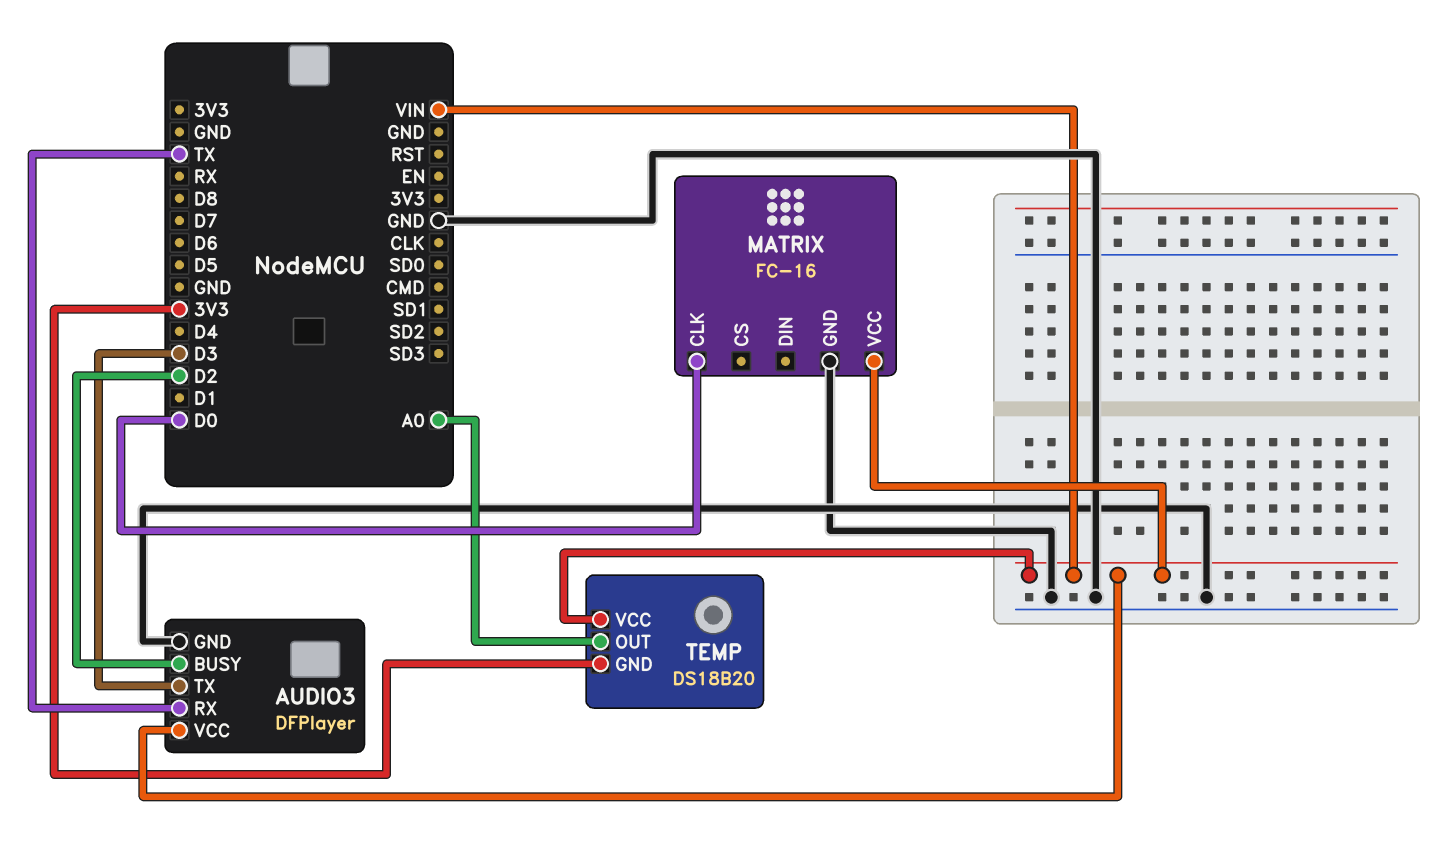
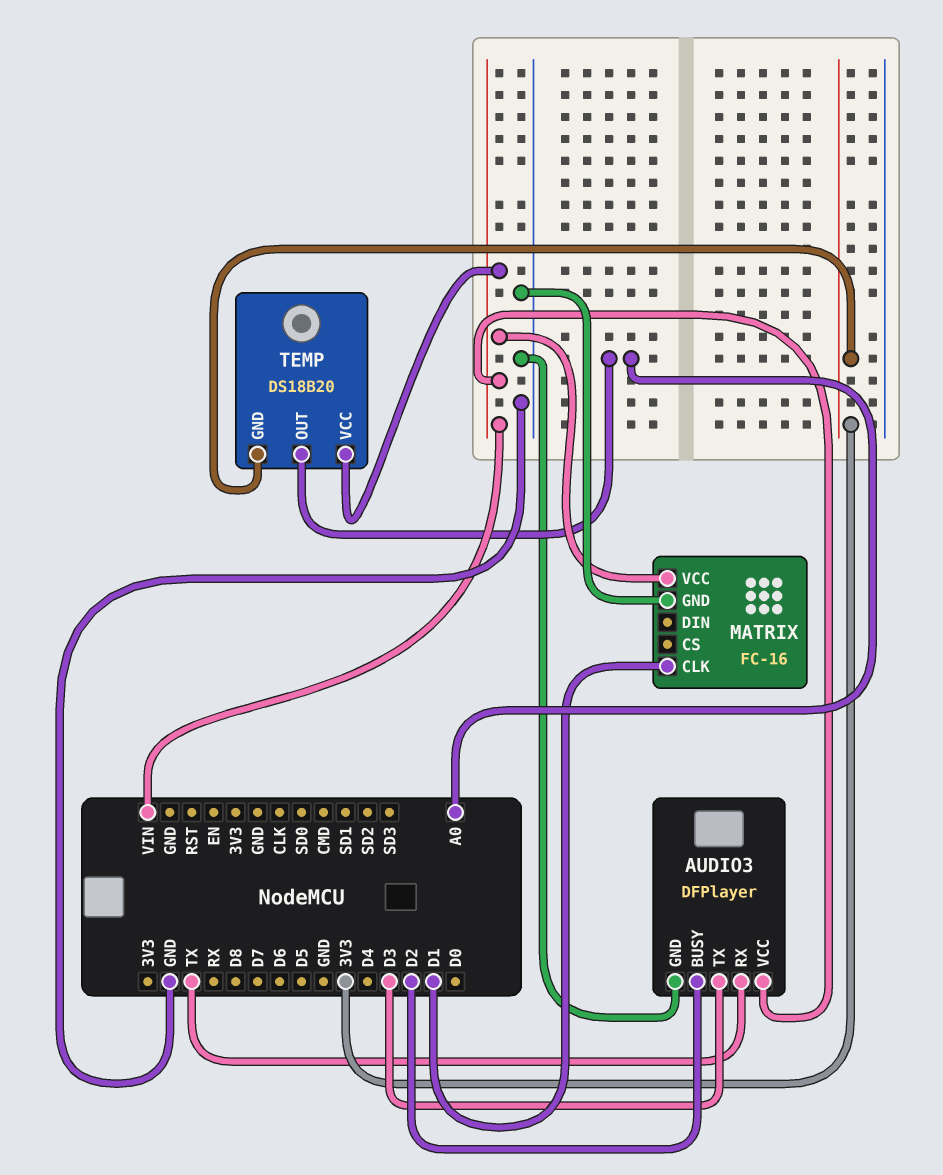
MATRIX pin CLK: D0 -> D1

